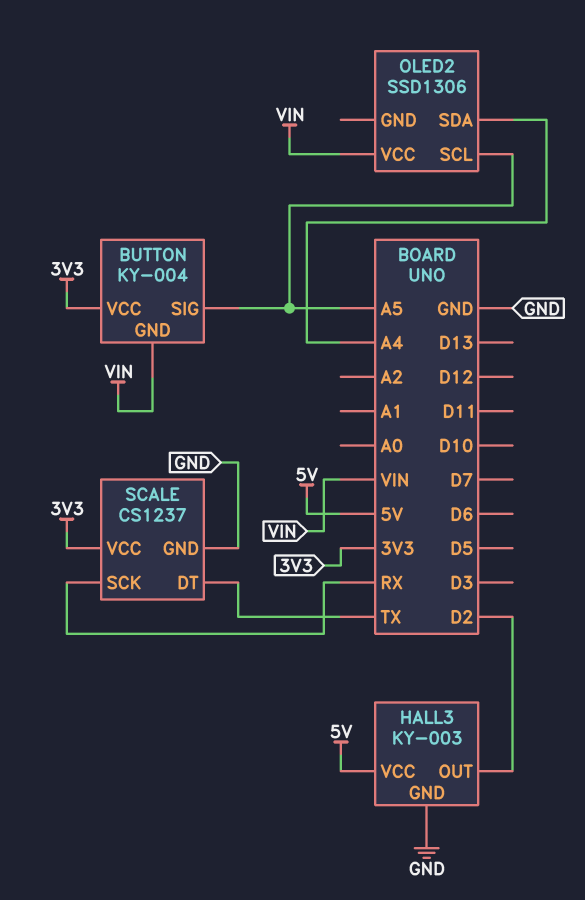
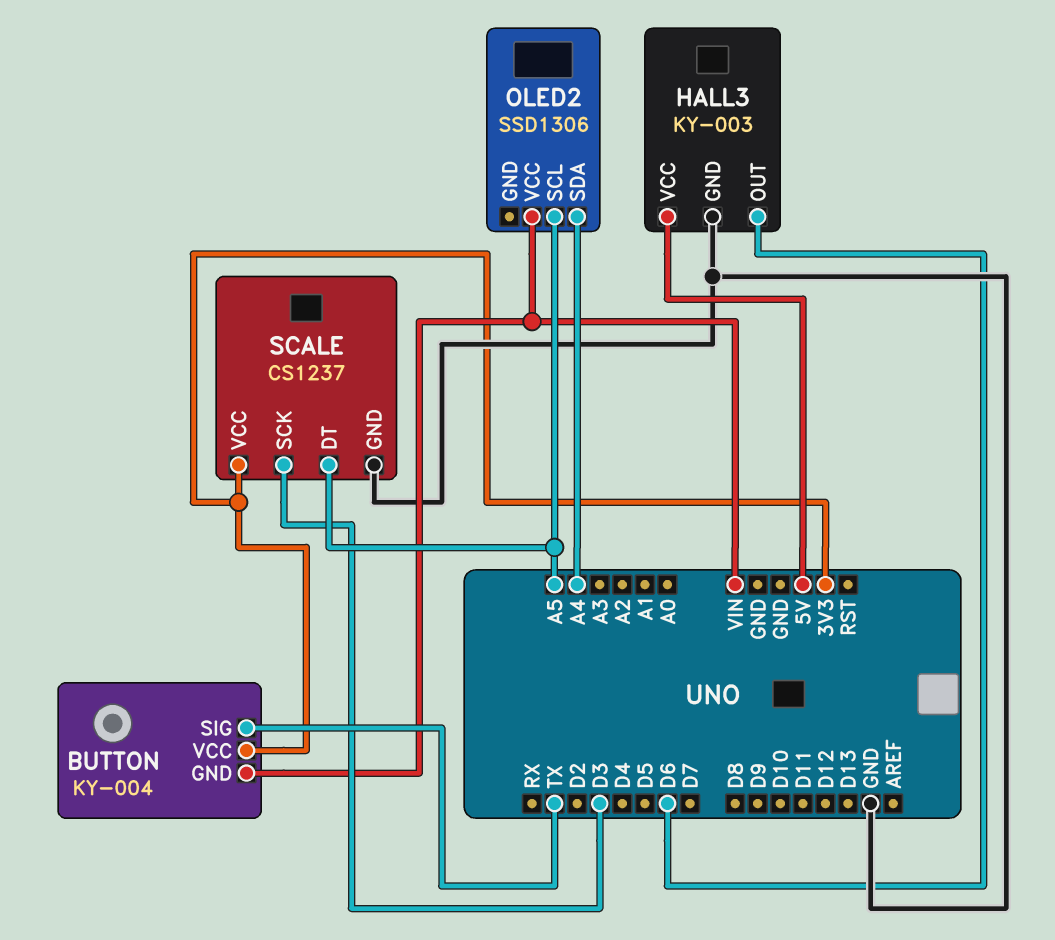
BUTTON pin SIG: A5 -> TX
HALL3 pin OUT: D2 -> D6
SCALE pin DT: TX -> A5
SCALE pin SCK: RX -> D3

